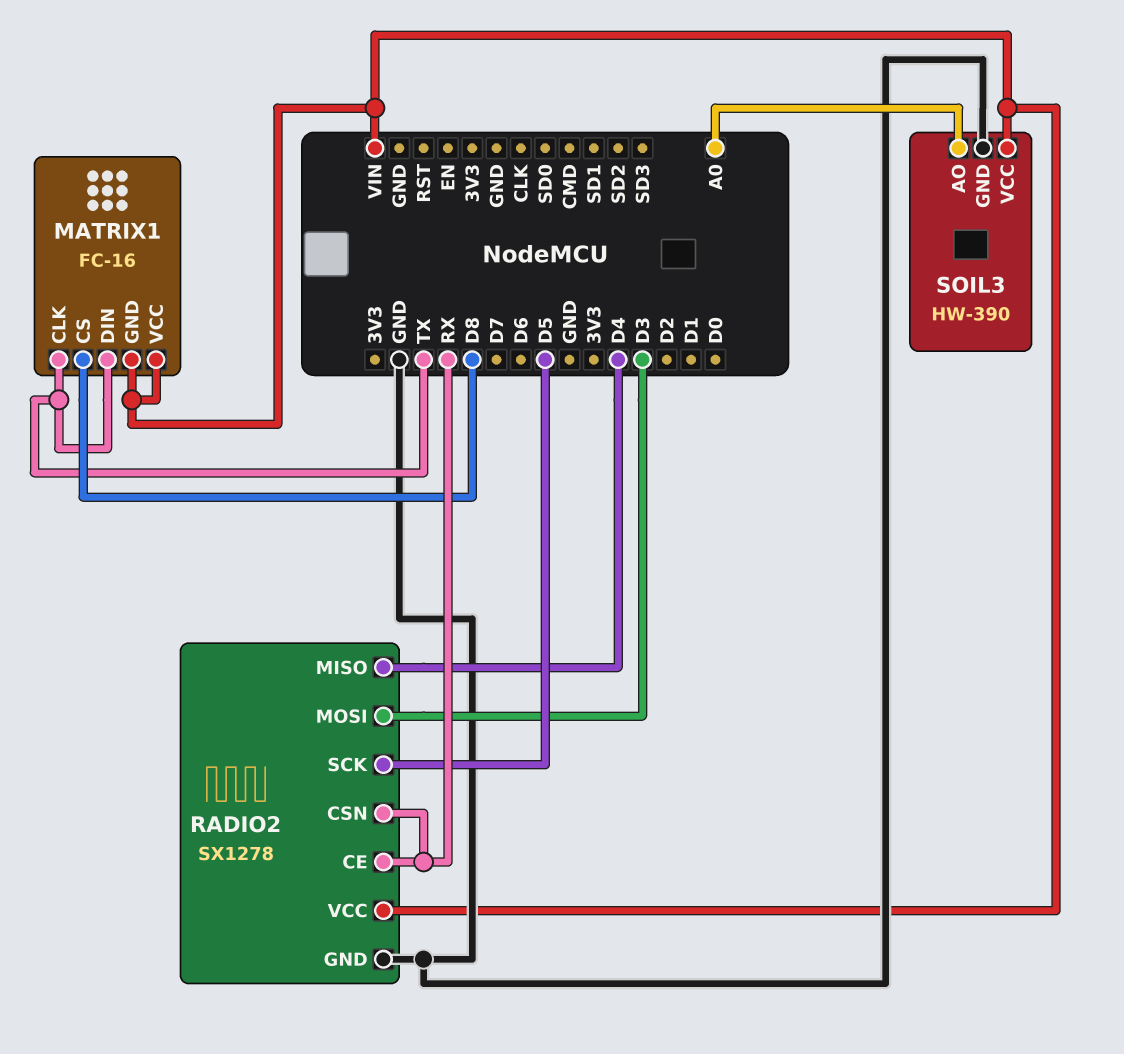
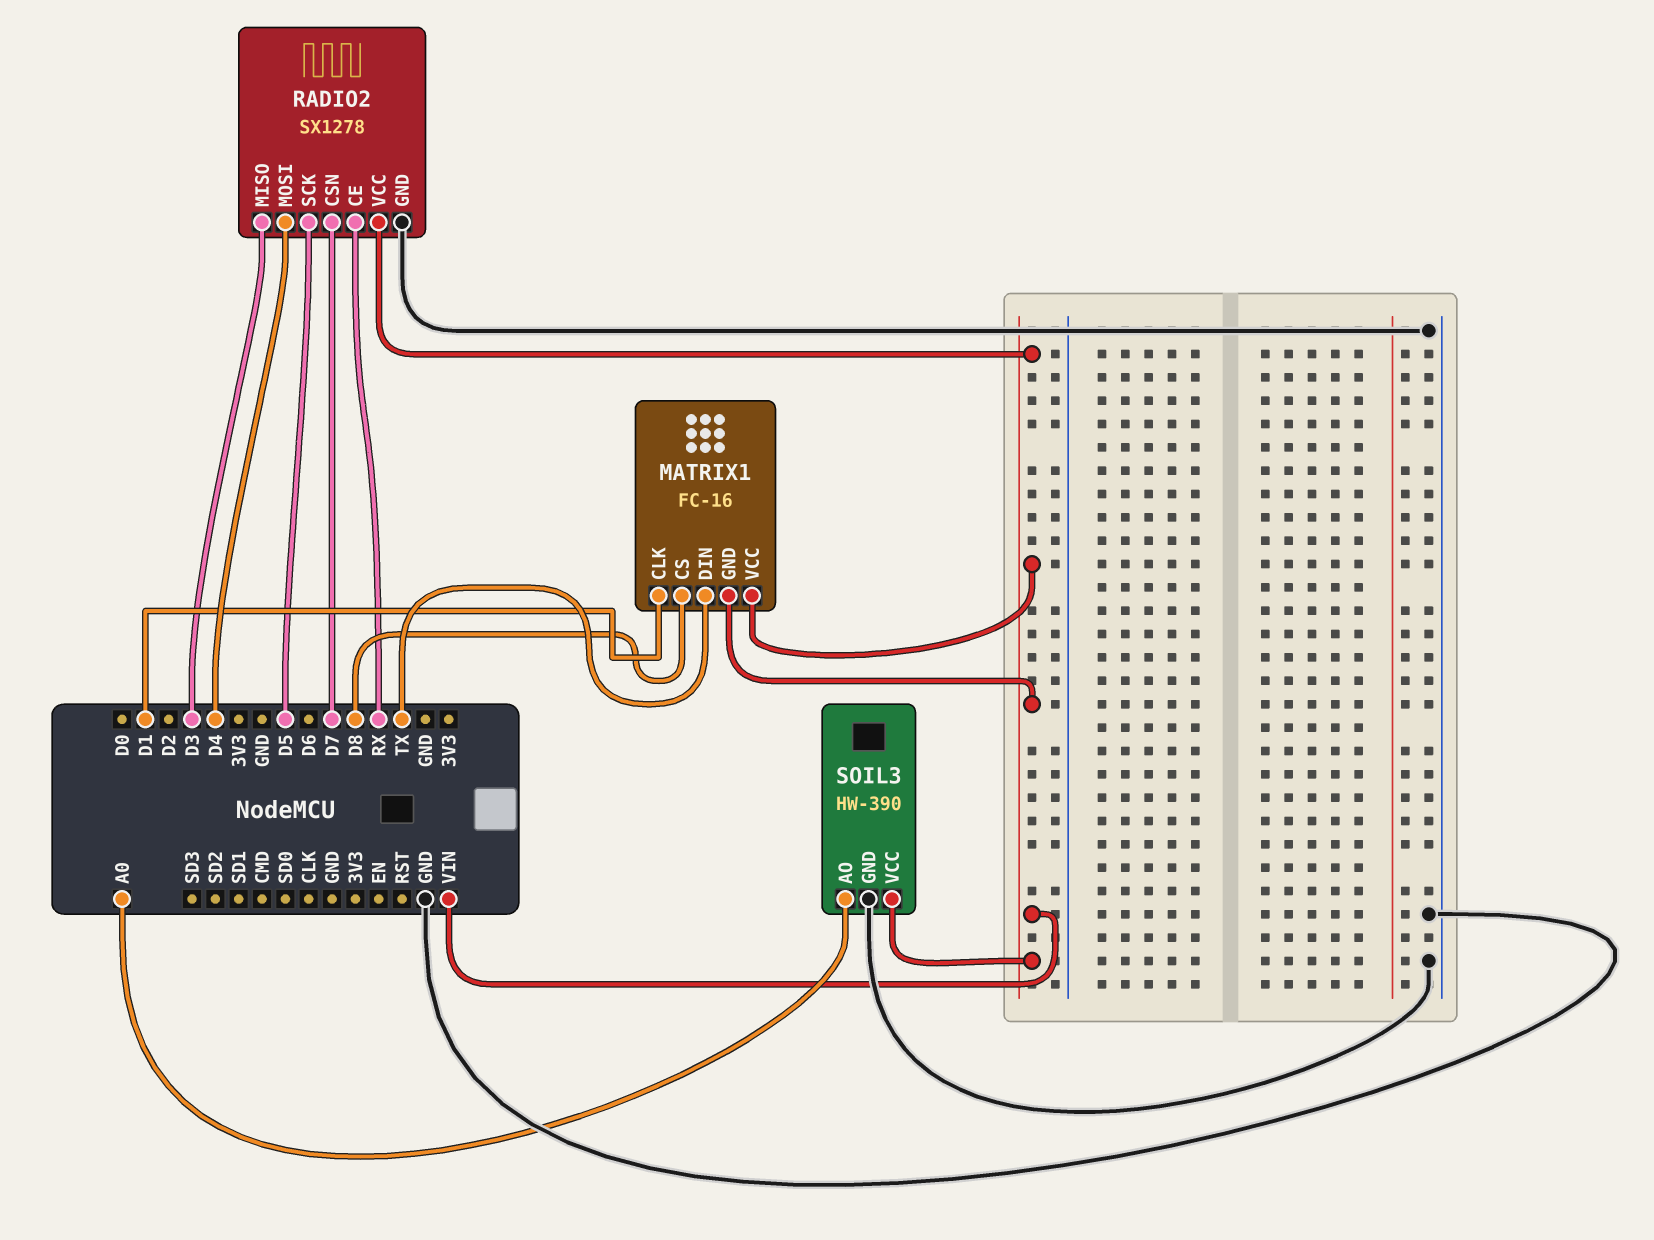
MATRIX1 pin CLK: TX -> D1
RADIO2 pin CSN: RX -> D7
RADIO2 pin MISO: D4 -> D3
RADIO2 pin MOSI: D3 -> D4

